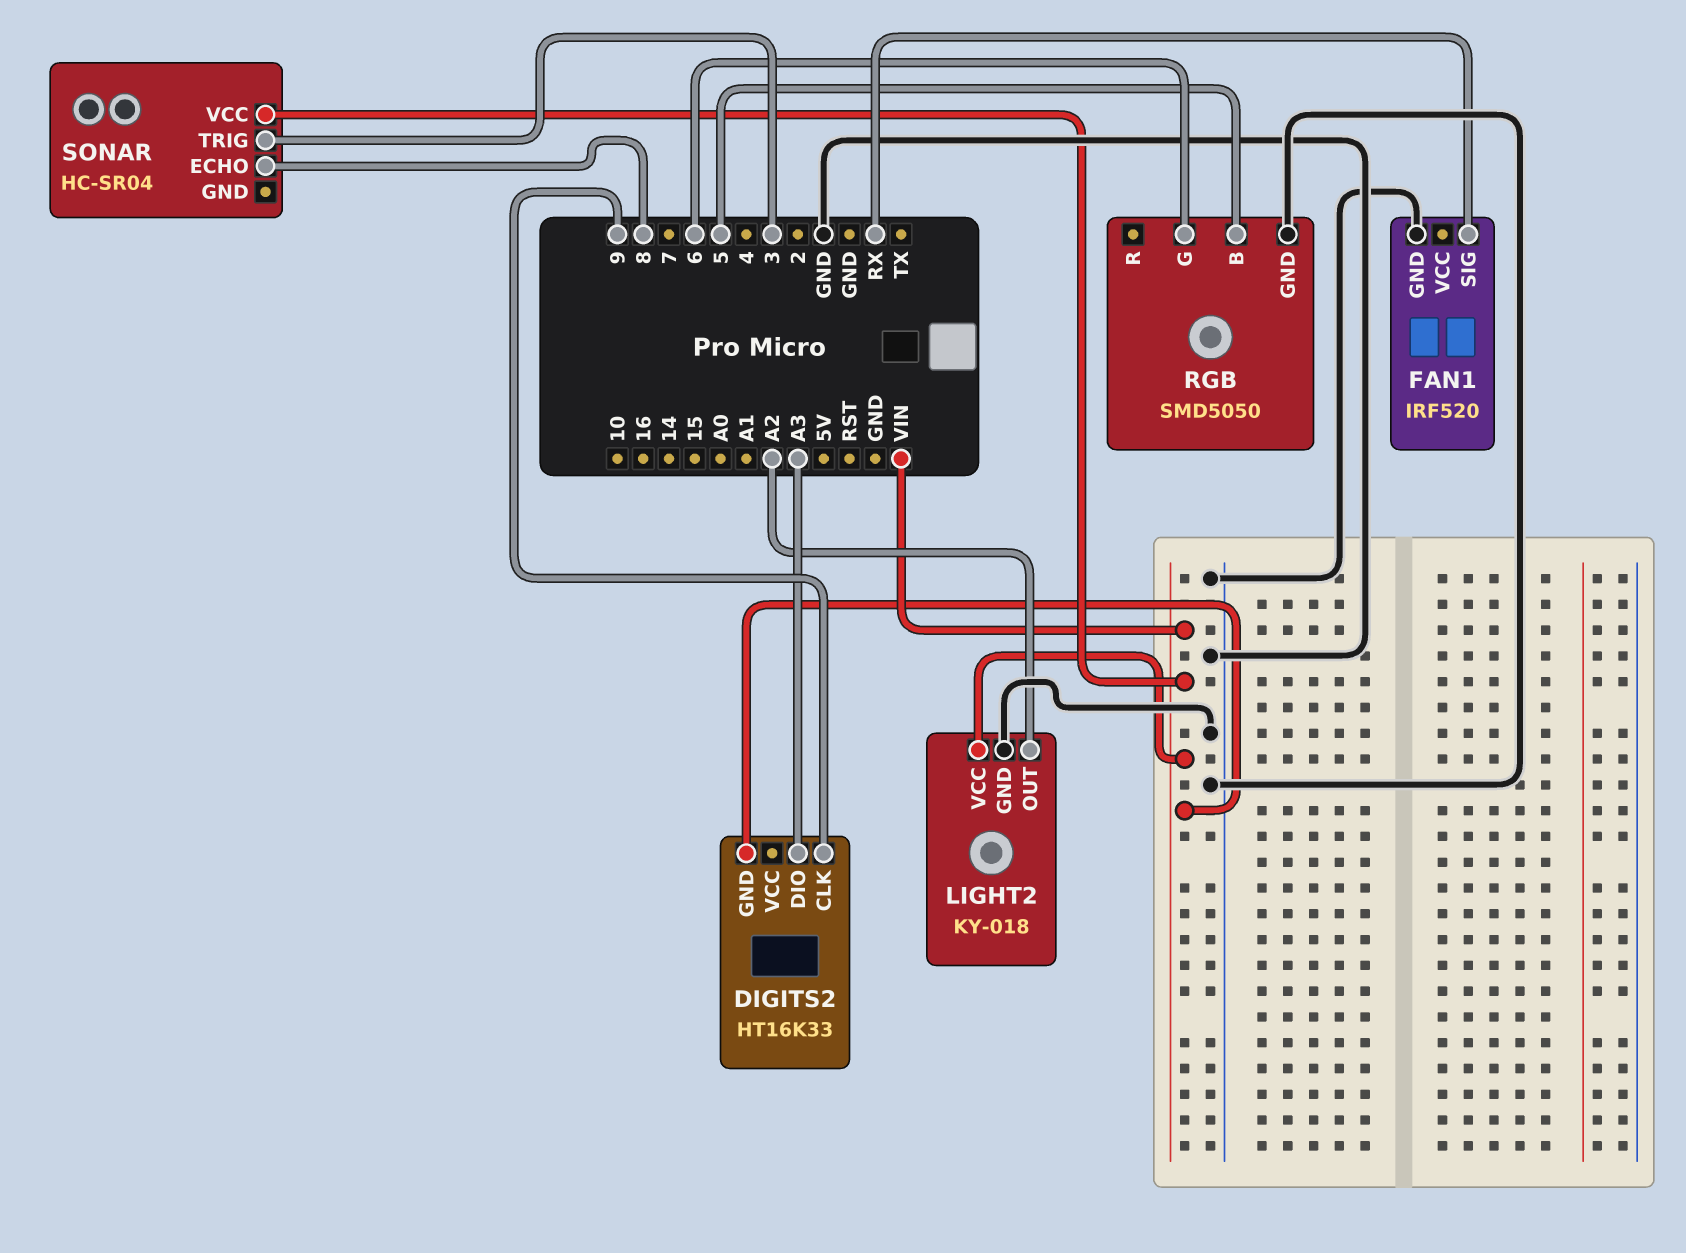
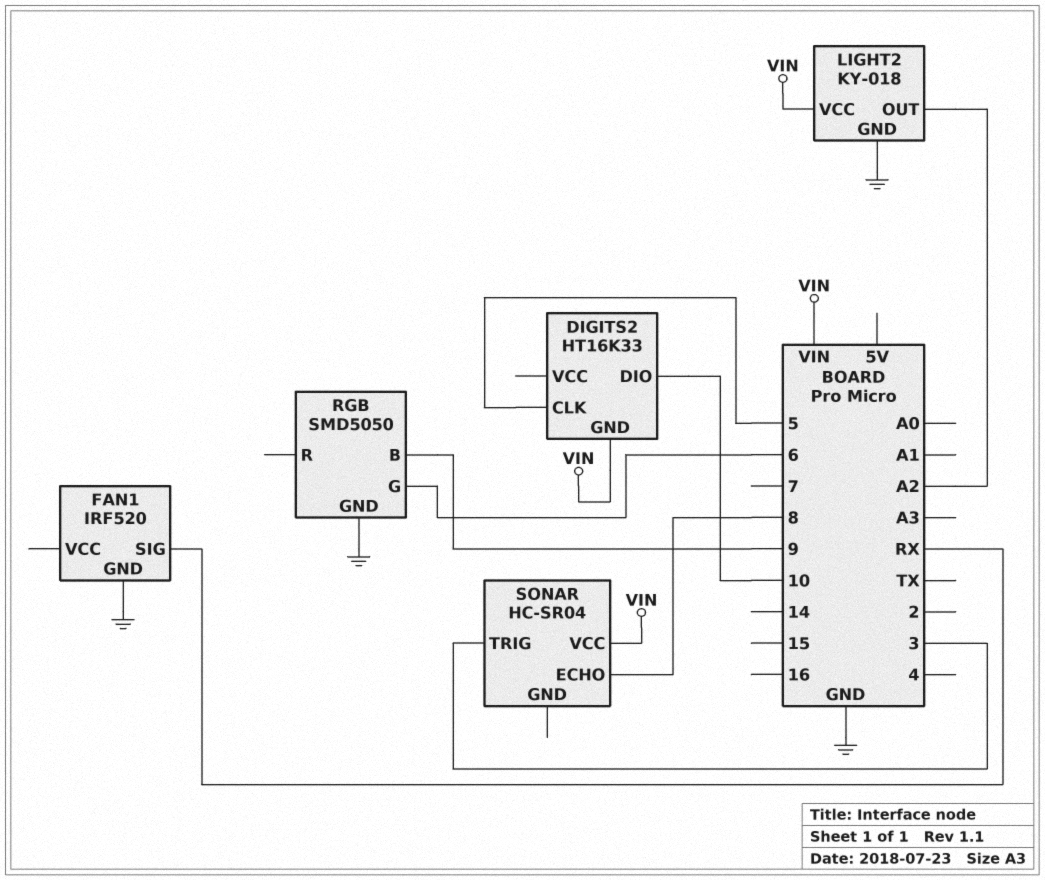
DIGITS2 pin CLK: 9 -> 5
DIGITS2 pin DIO: A3 -> 10
RGB pin B: 5 -> 9

